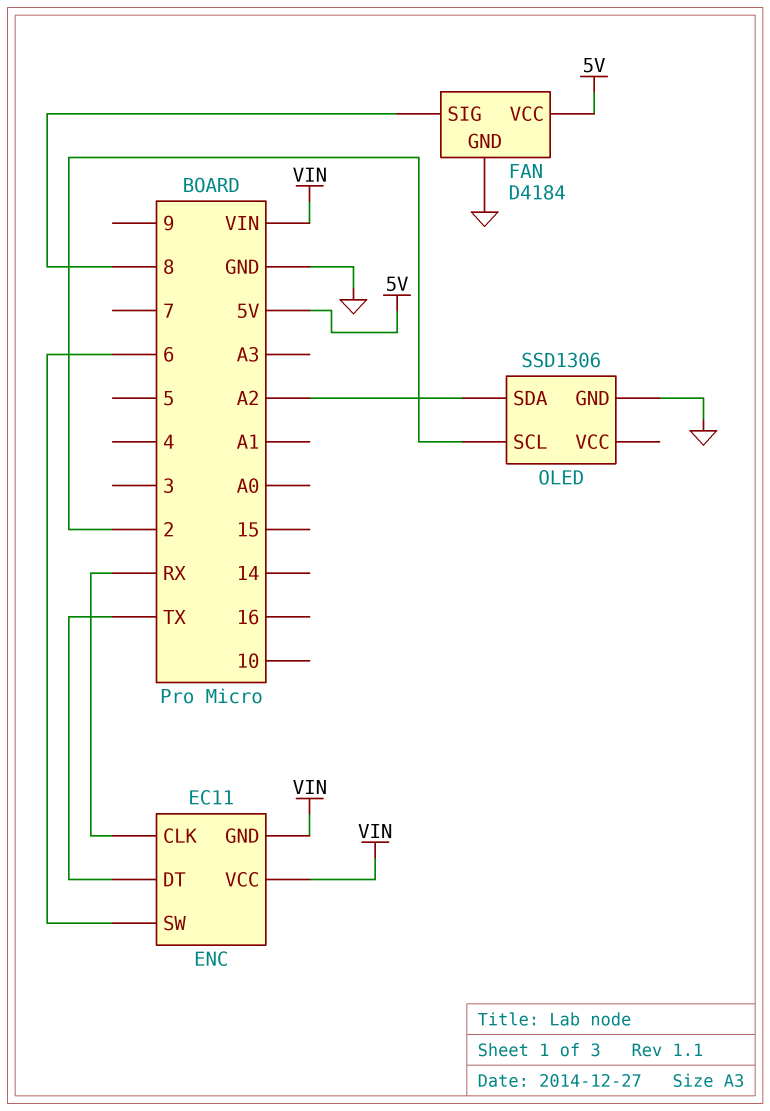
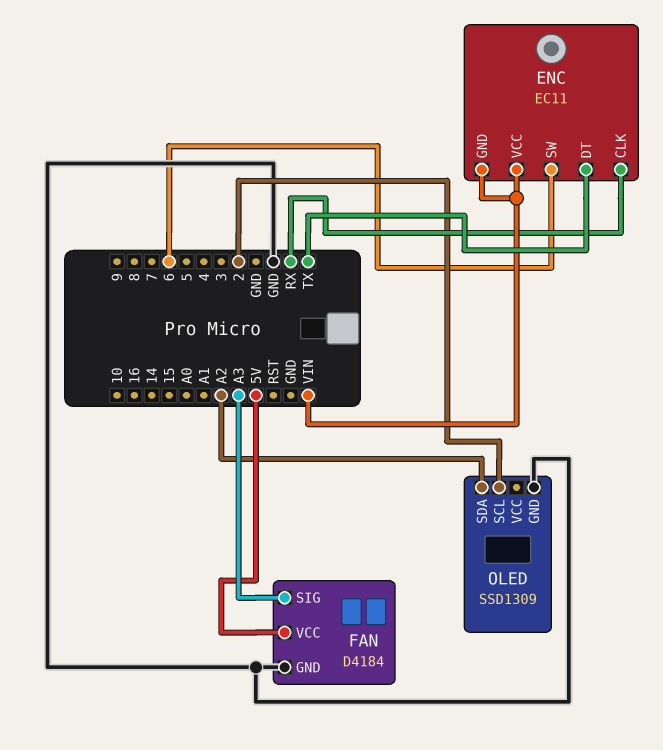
FAN pin SIG: 8 -> A3
OLED: SSD1306 -> SSD1309

